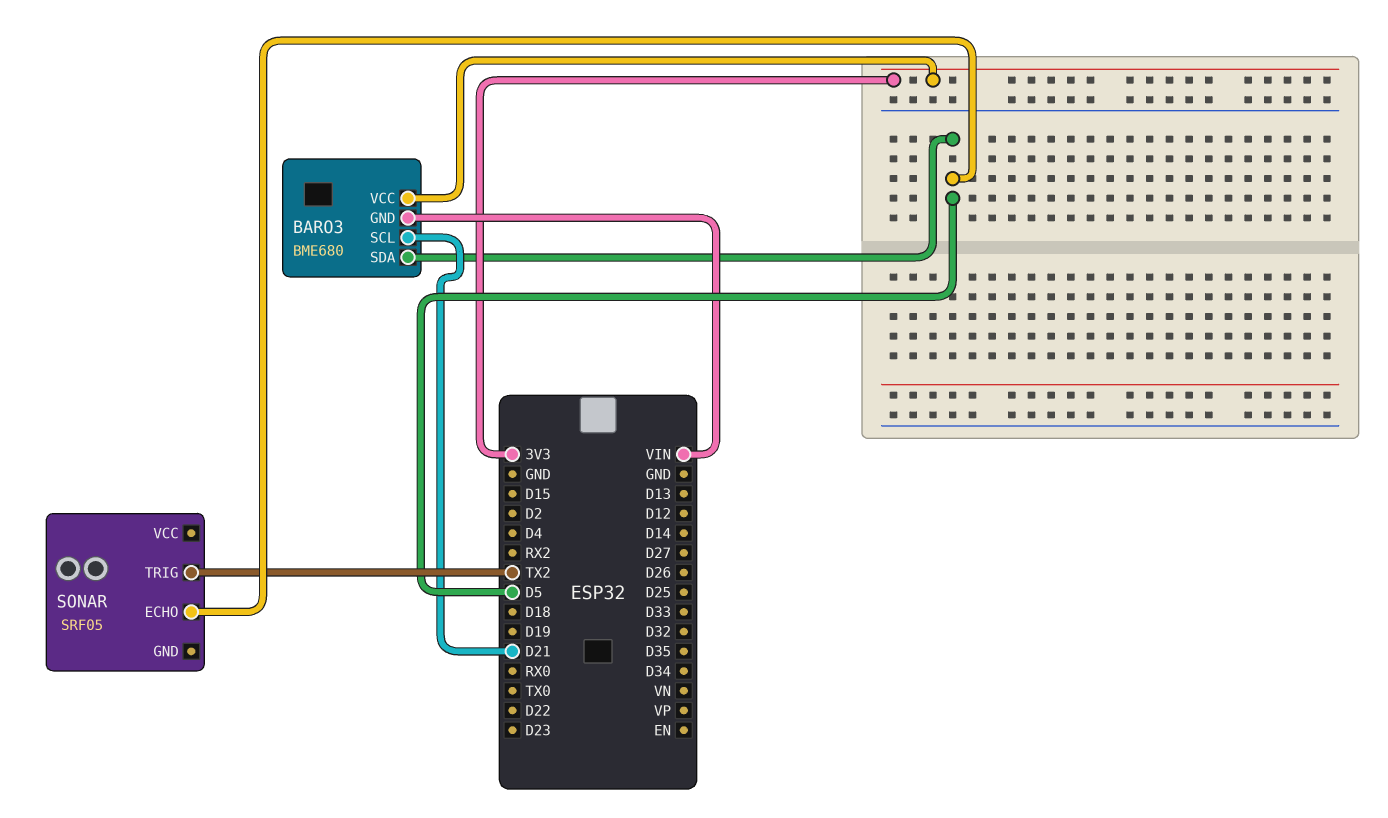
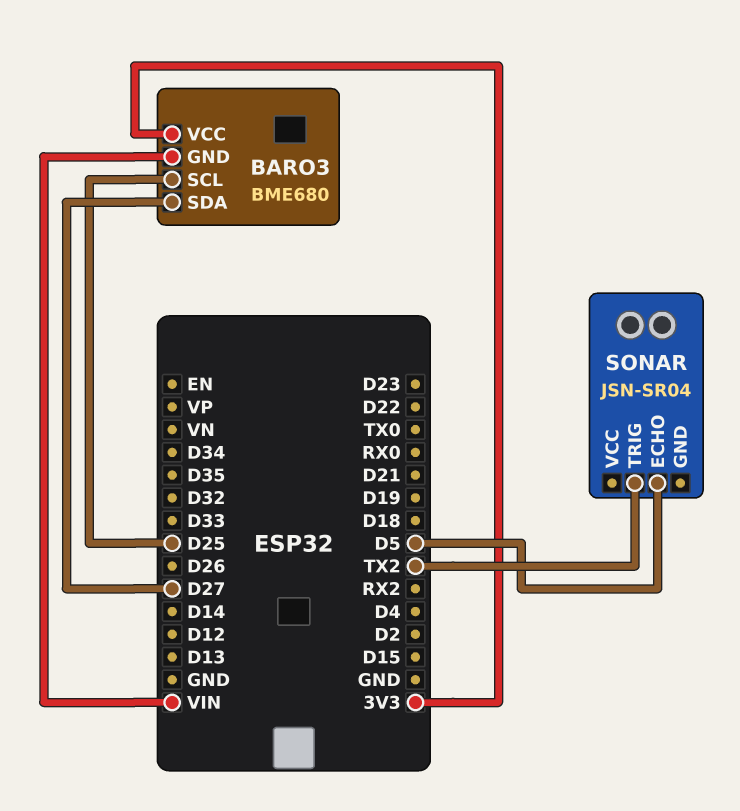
BARO3 pin SCL: D21 -> D25
BARO3 pin SDA: D5 -> D27
SONAR: SRF05 -> JSN-SR04

